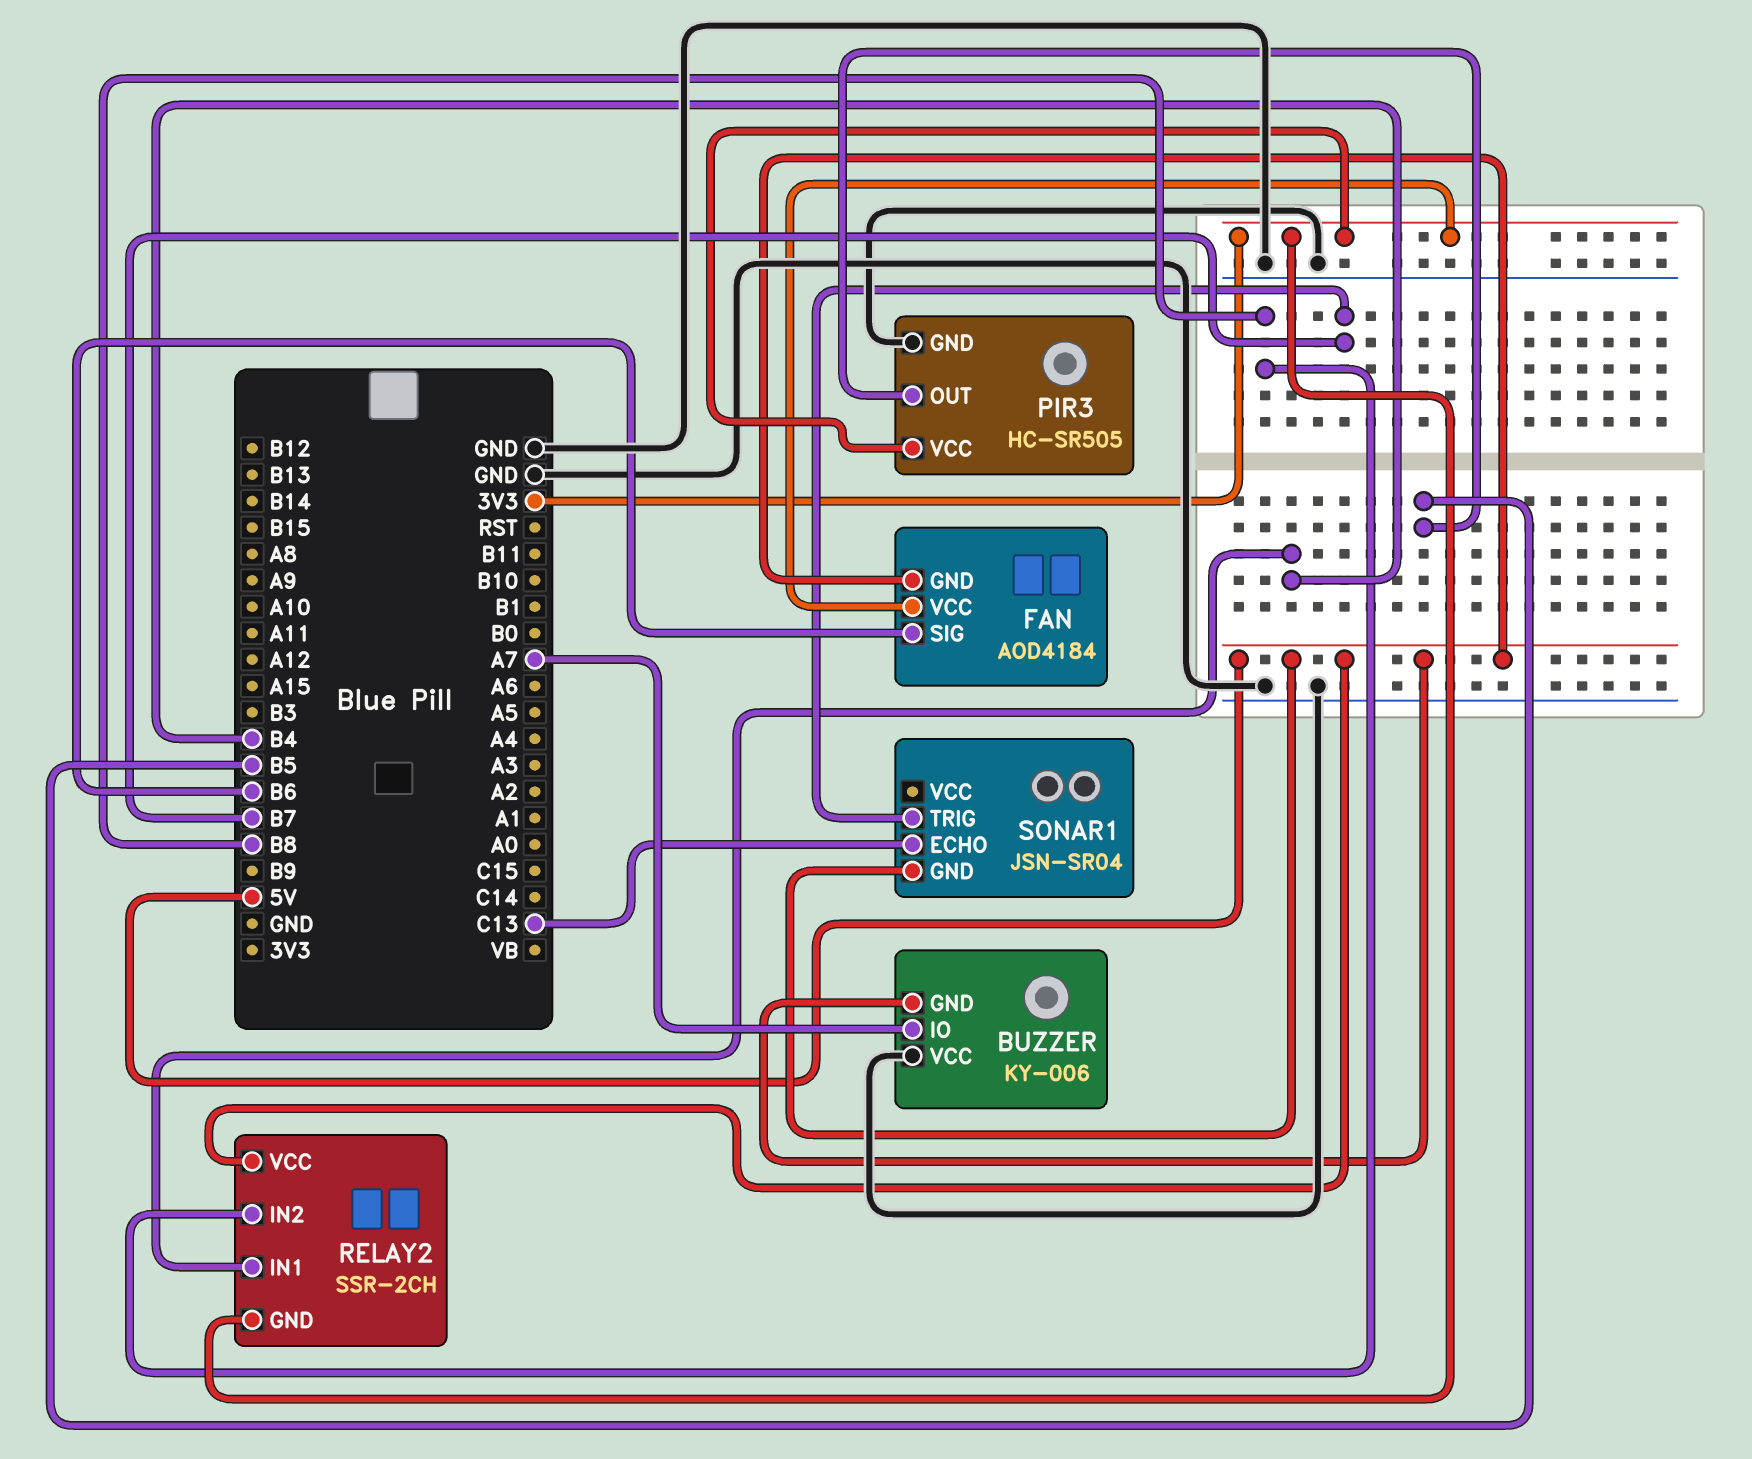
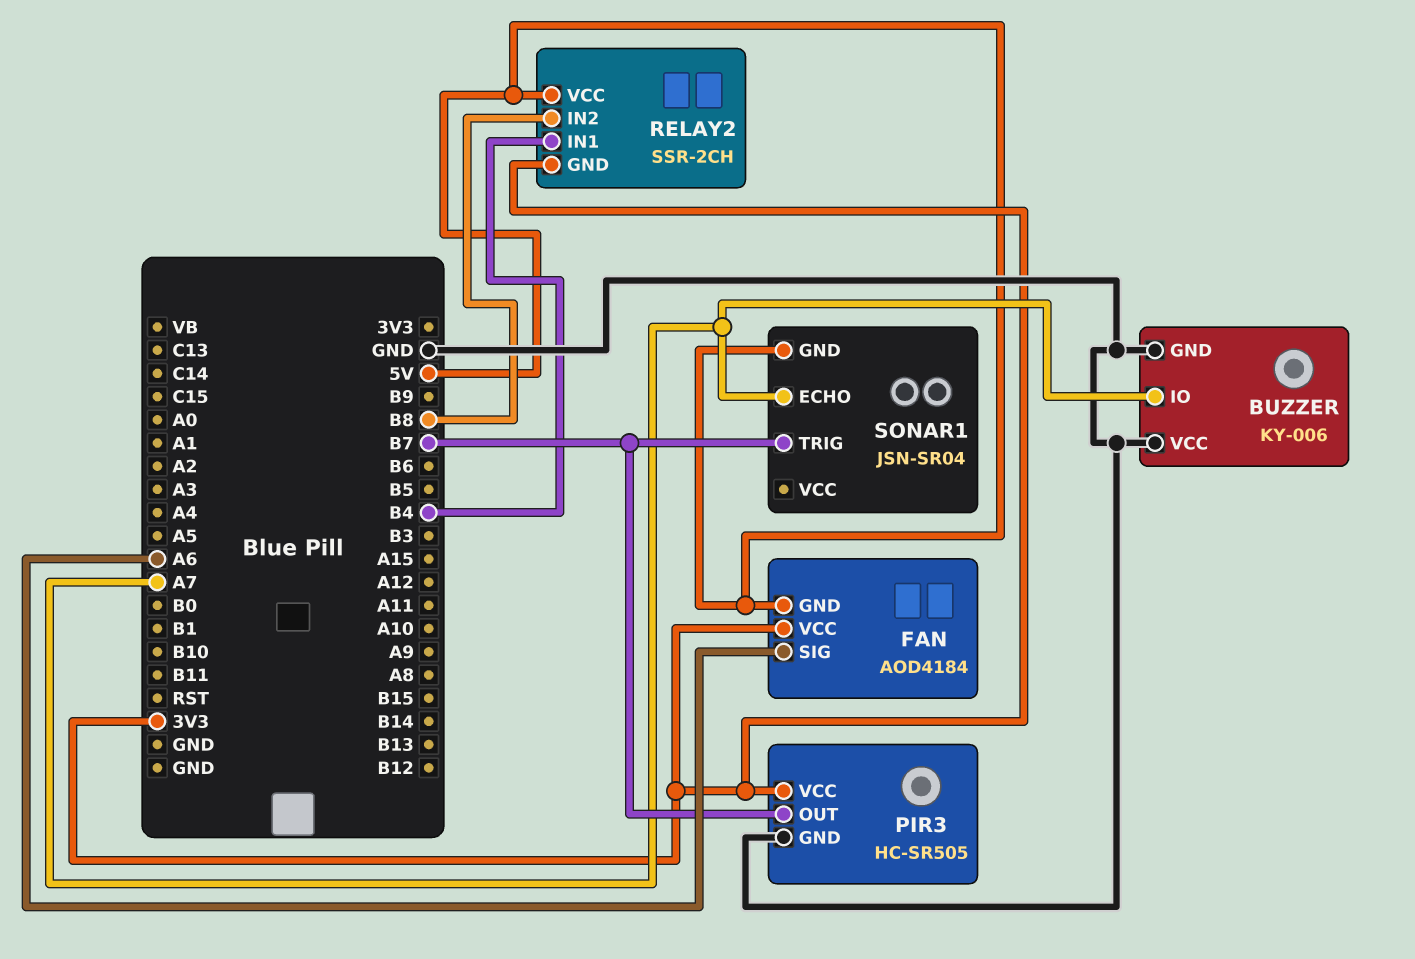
BUZZER pin GND: 5V -> GND
FAN pin SIG: B6 -> A6
PIR3 pin OUT: B5 -> B7
SONAR1 pin ECHO: C13 -> A7

